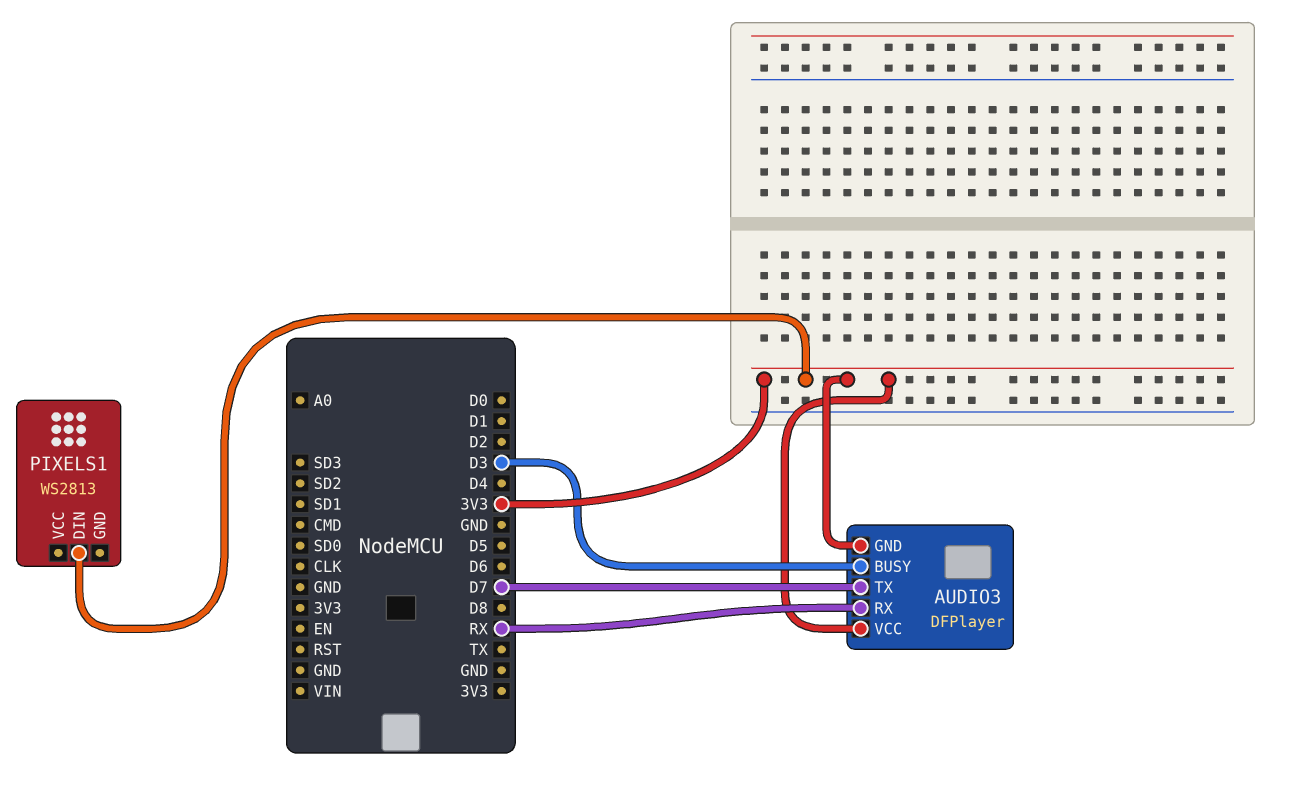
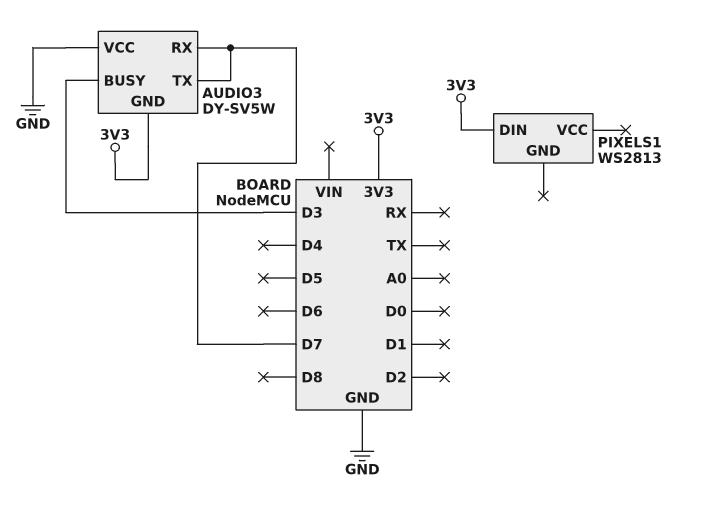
AUDIO3: DFPlayer -> DY-SV5W
AUDIO3 pin RX: RX -> D7
AUDIO3 pin VCC: 3V3 -> GND

